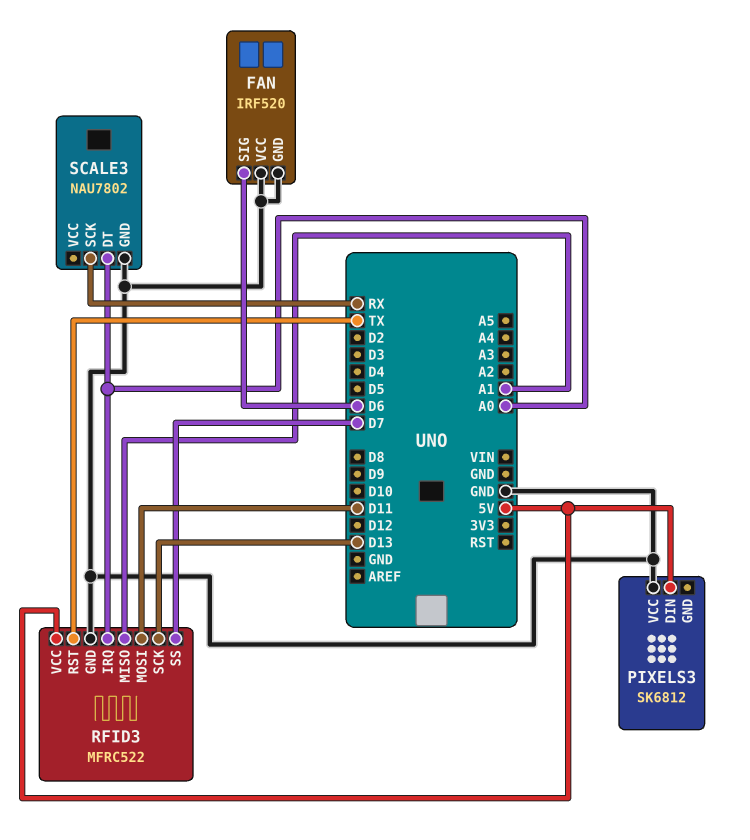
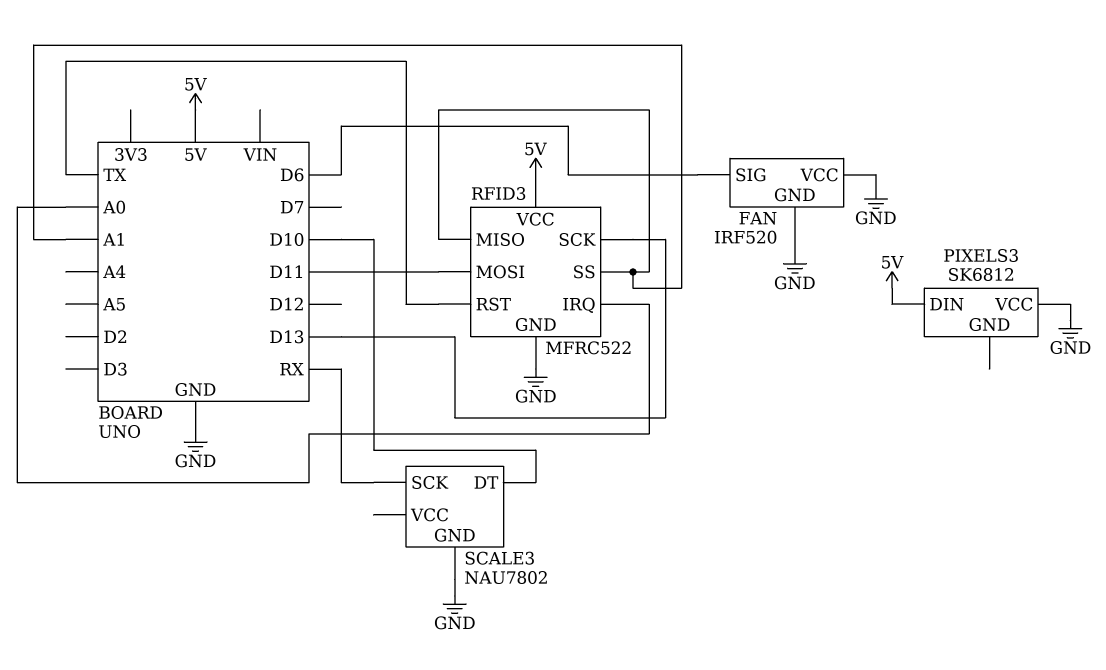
RFID3 pin SS: D7 -> A1
SCALE3 pin DT: A0 -> D10

